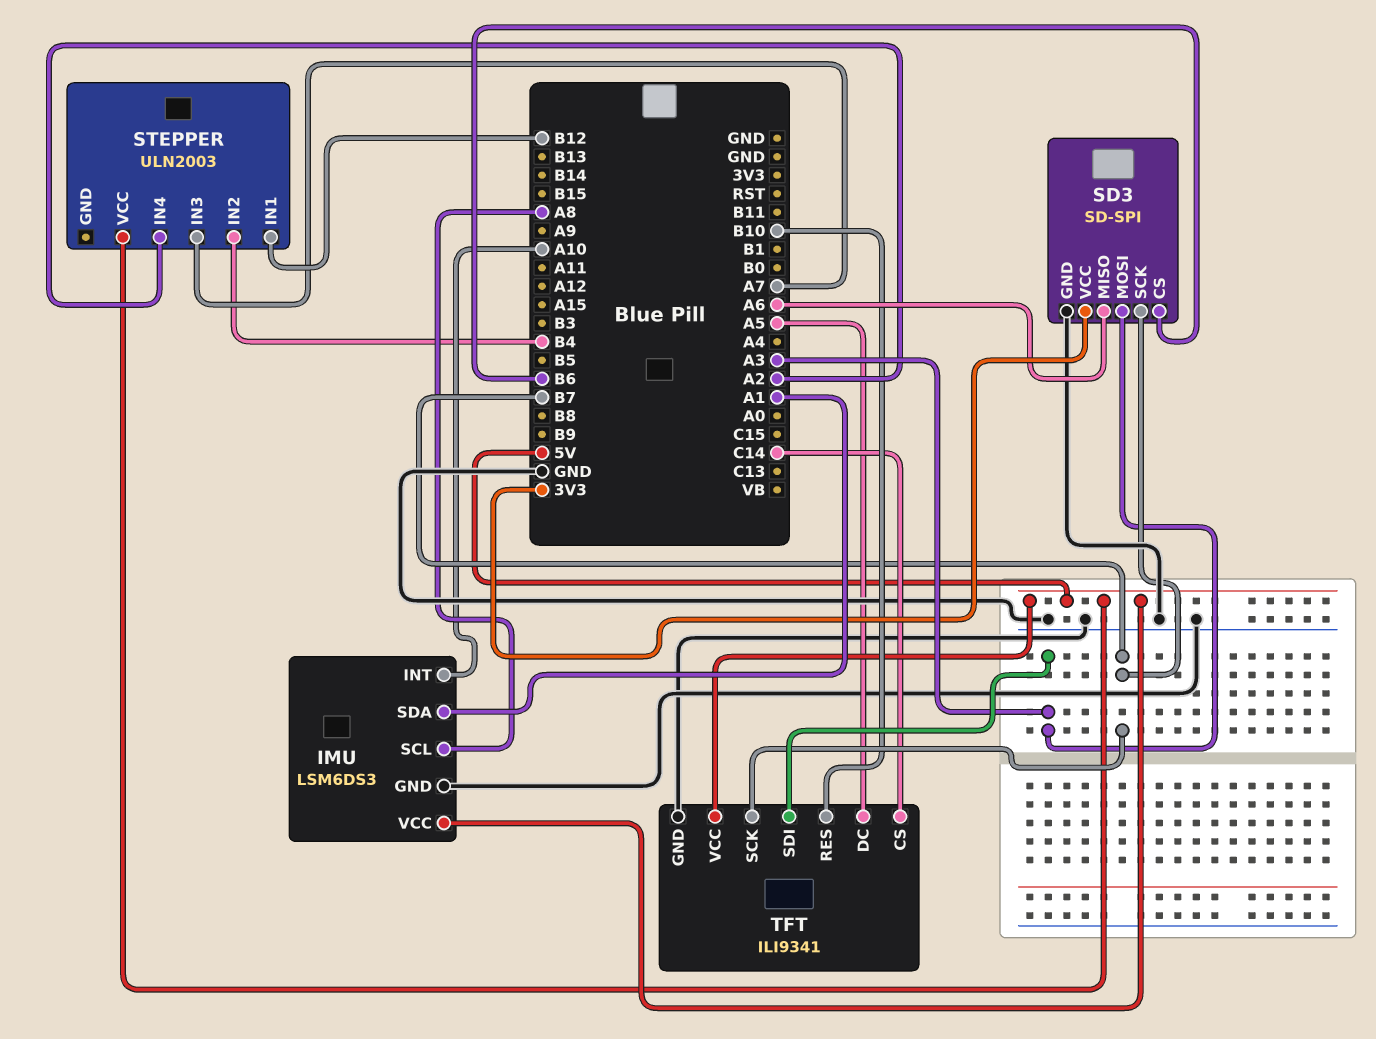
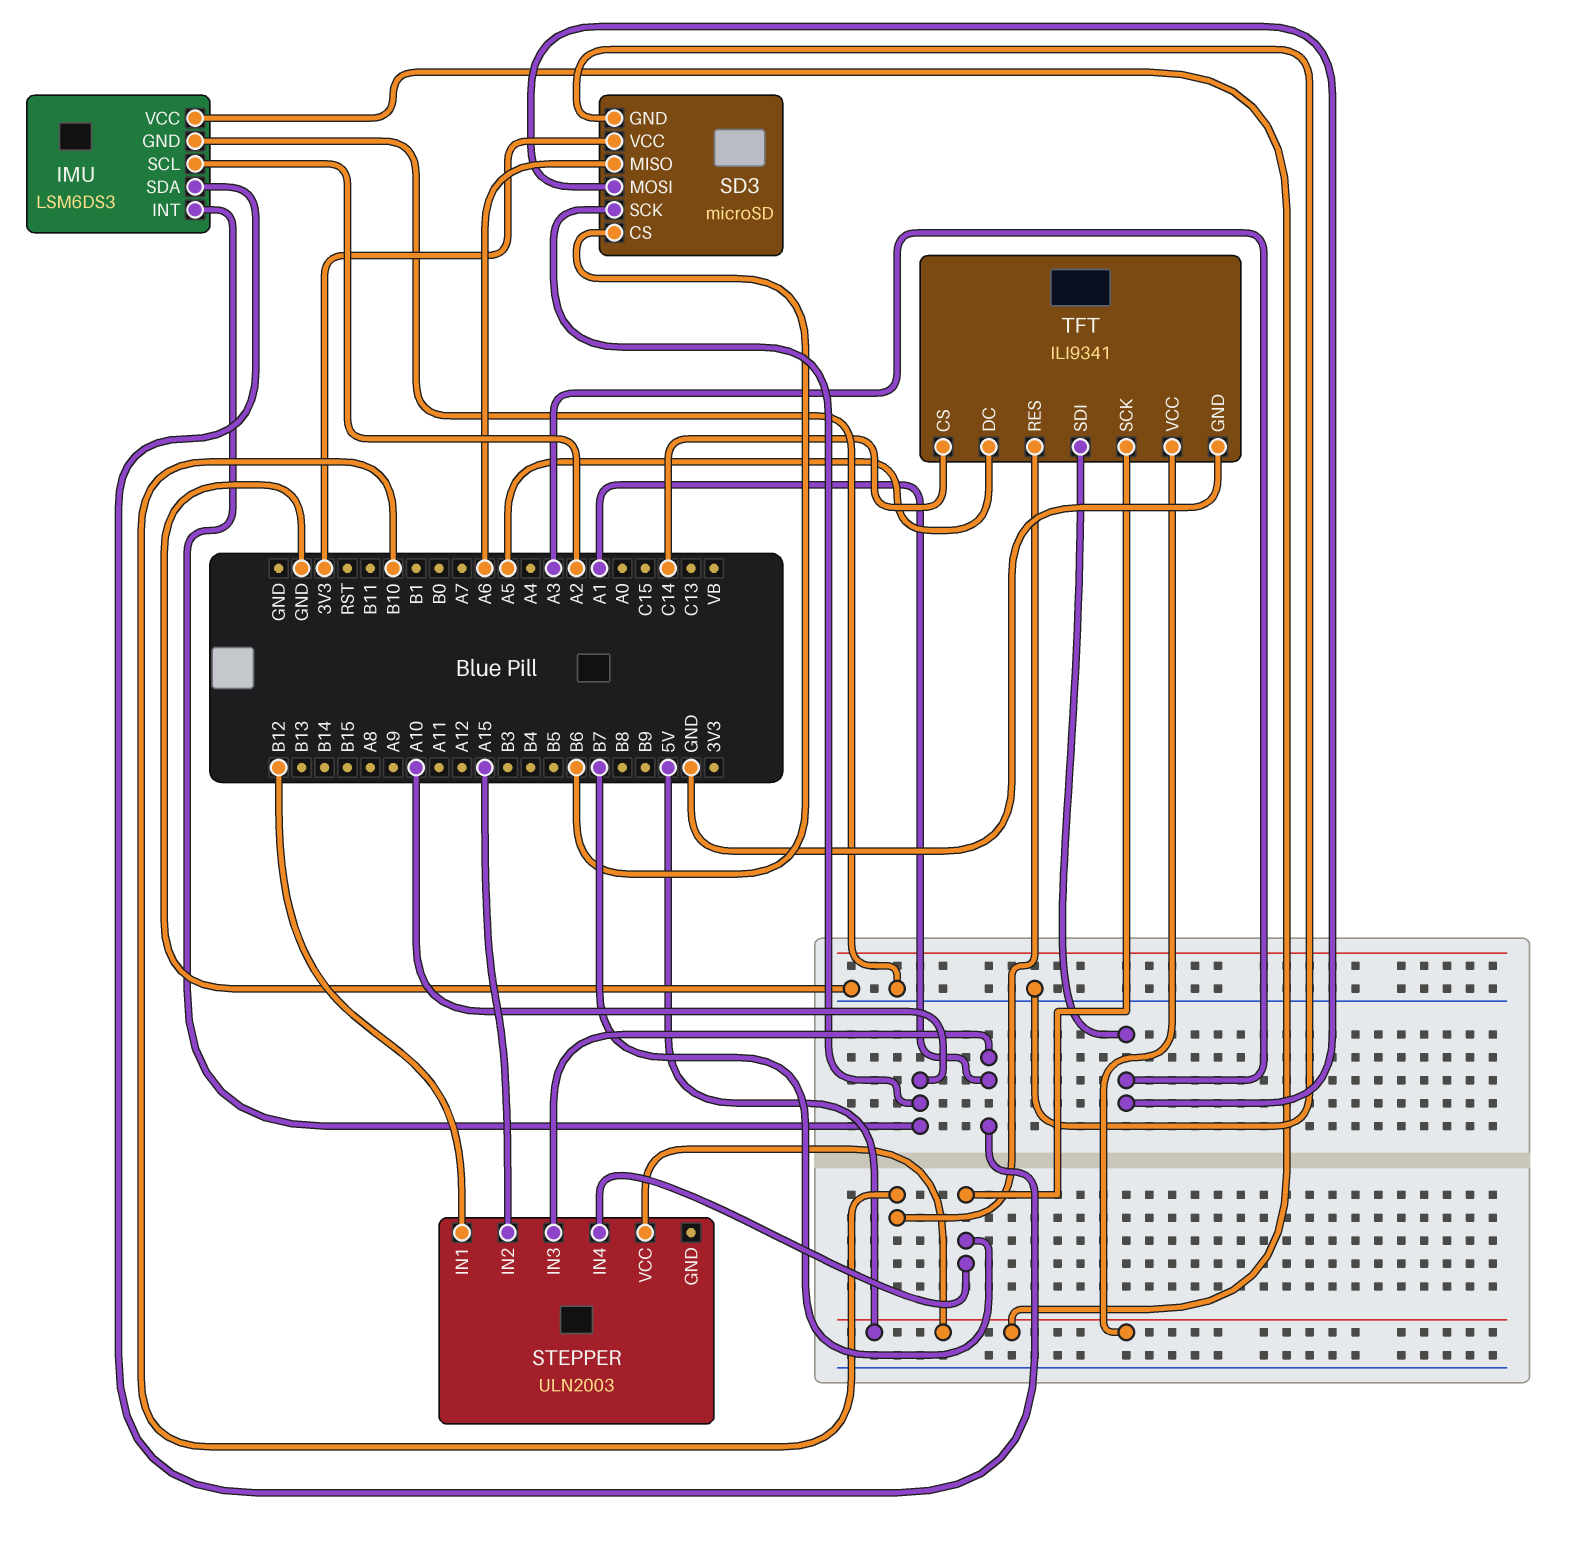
IMU pin SCL: A8 -> A2
SD3: SD-SPI -> microSD
SD3 pin SCK: B7 -> A10
STEPPER pin IN2: B4 -> A15
STEPPER pin IN3: A7 -> A1
STEPPER pin IN4: A2 -> B7

